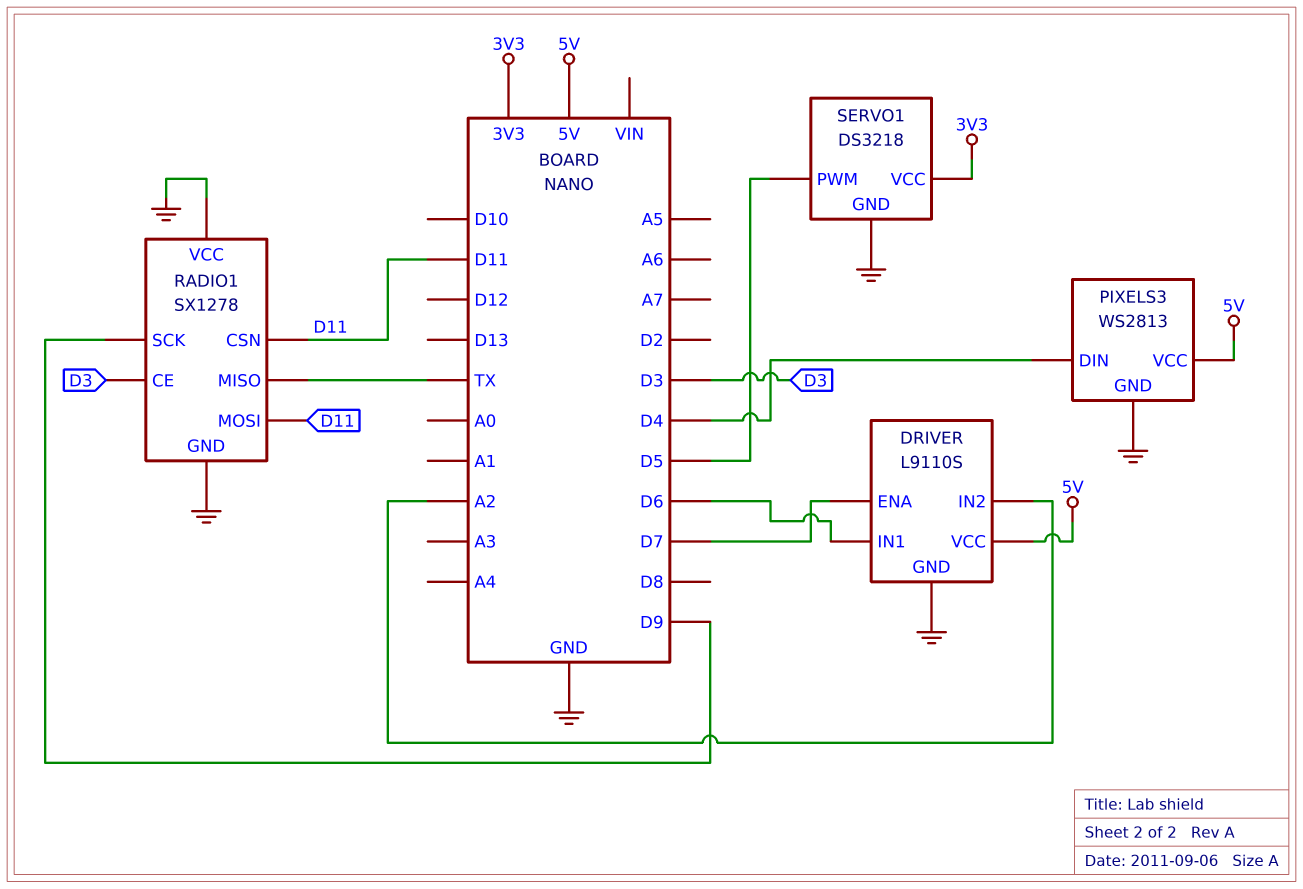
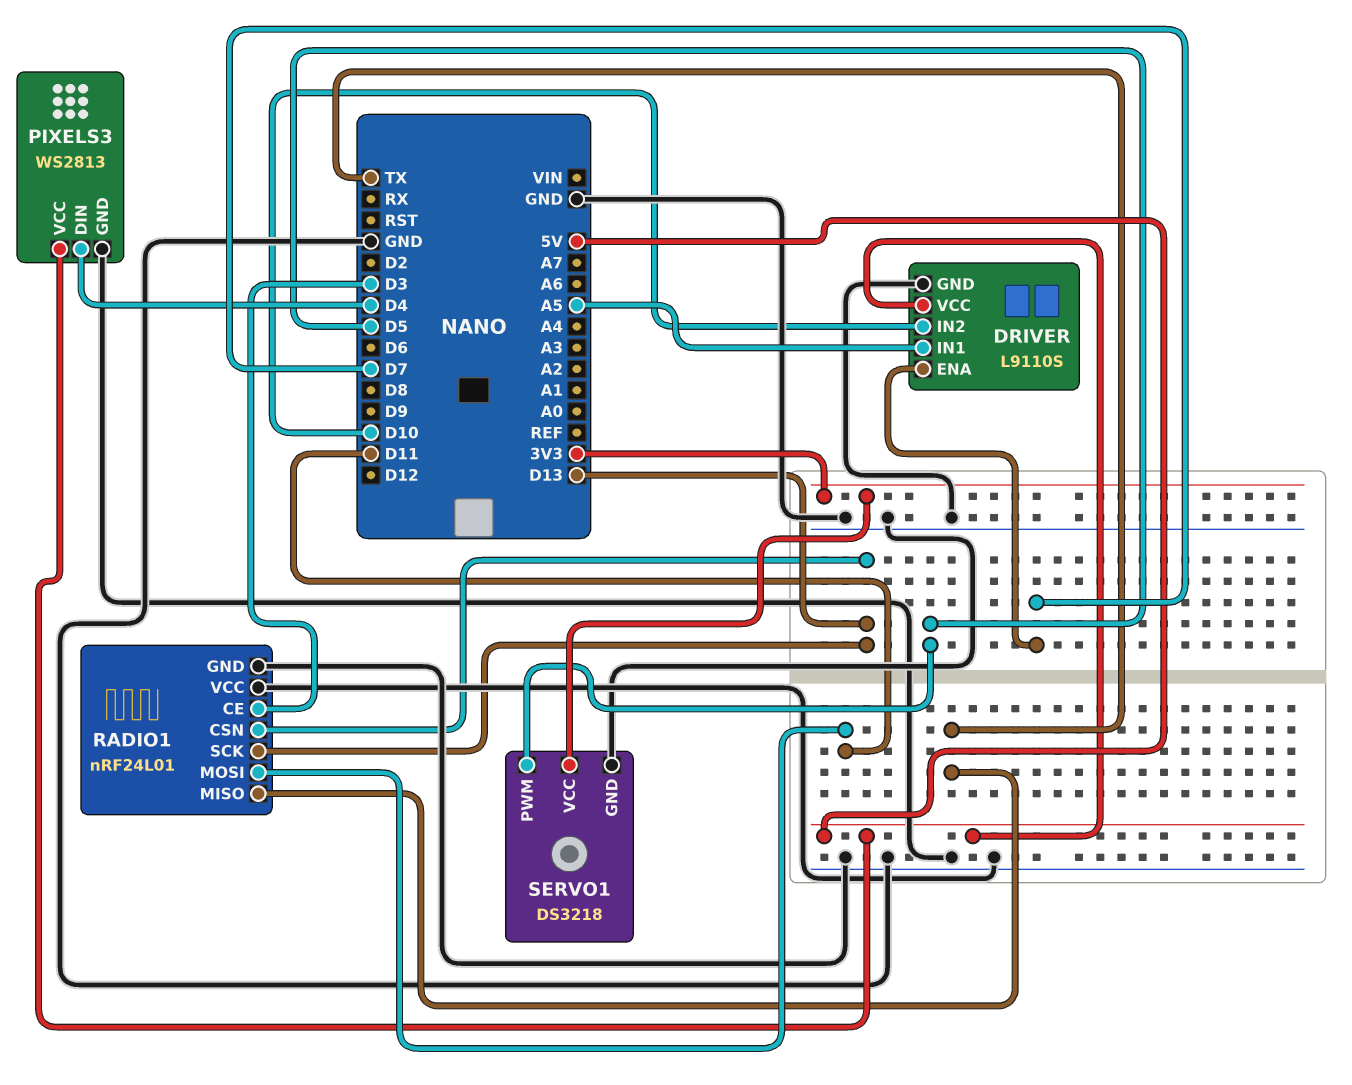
DRIVER pin IN1: D6 -> A5
DRIVER pin IN2: A2 -> D10
RADIO1: SX1278 -> nRF24L01
RADIO1 pin CSN: D11 -> D13
RADIO1 pin SCK: D9 -> D13

